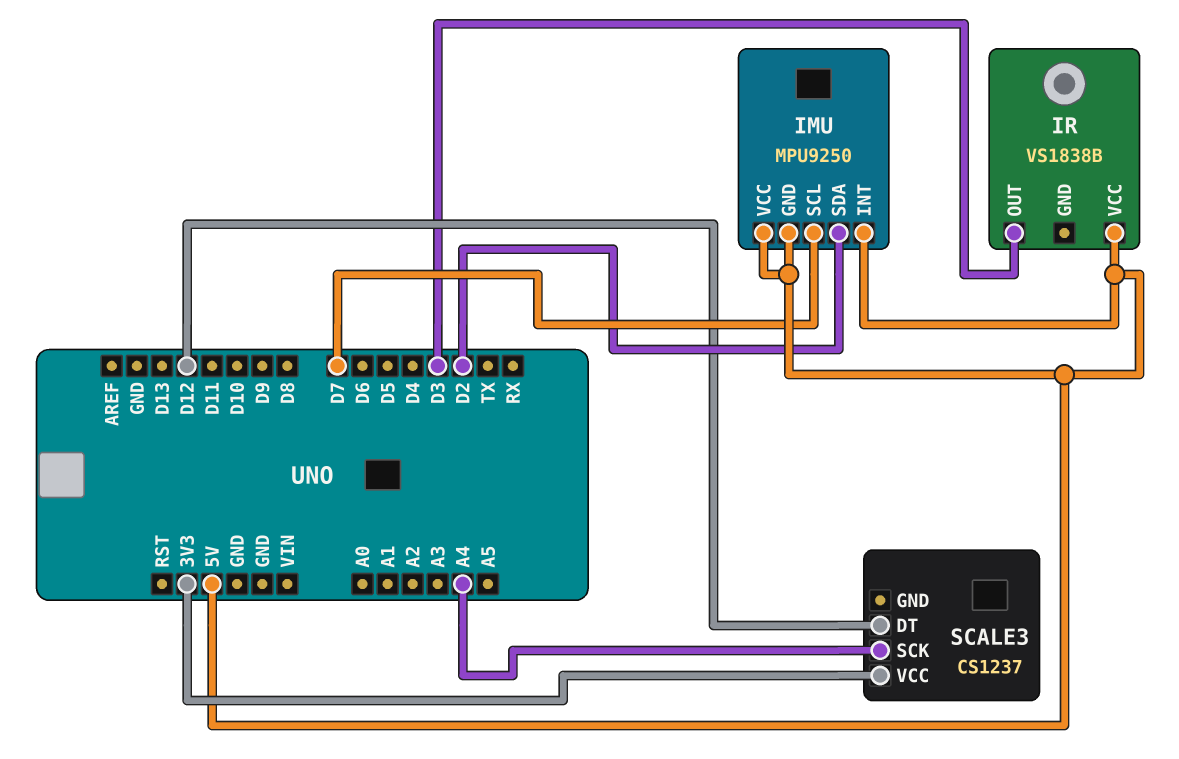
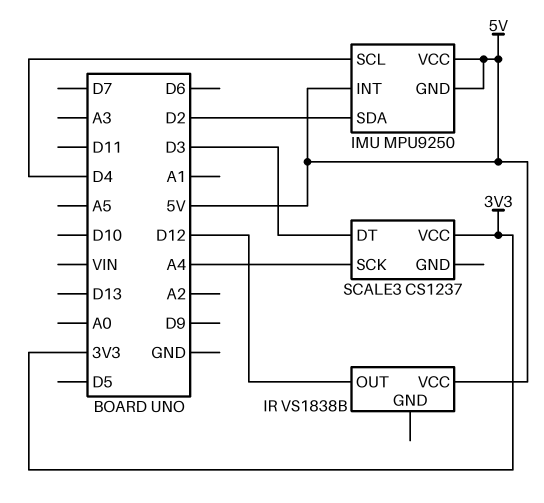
IMU pin SCL: D7 -> D4
IR pin OUT: D3 -> D12
SCALE3 pin DT: D12 -> D3

